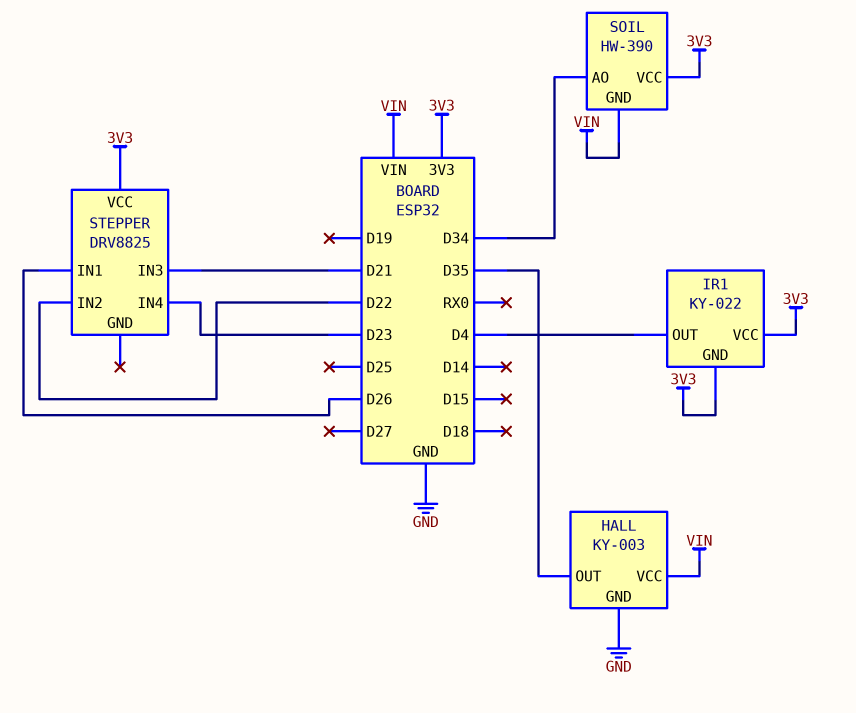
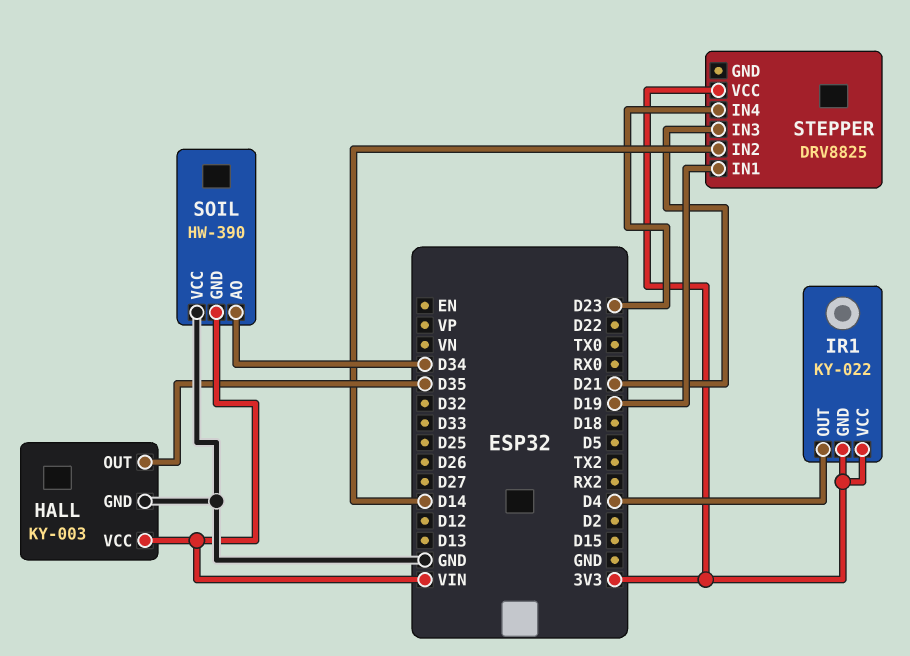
SOIL pin VCC: 3V3 -> GND
STEPPER pin IN1: D26 -> D19
STEPPER pin IN2: D22 -> D14

